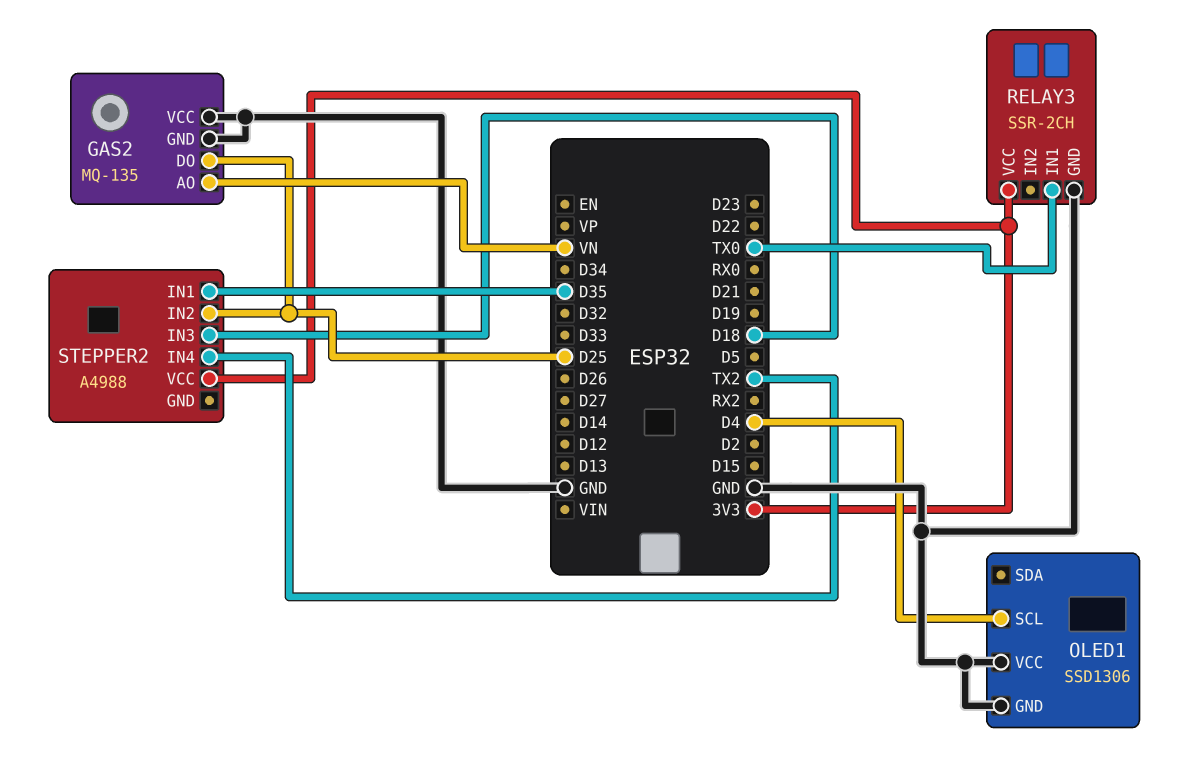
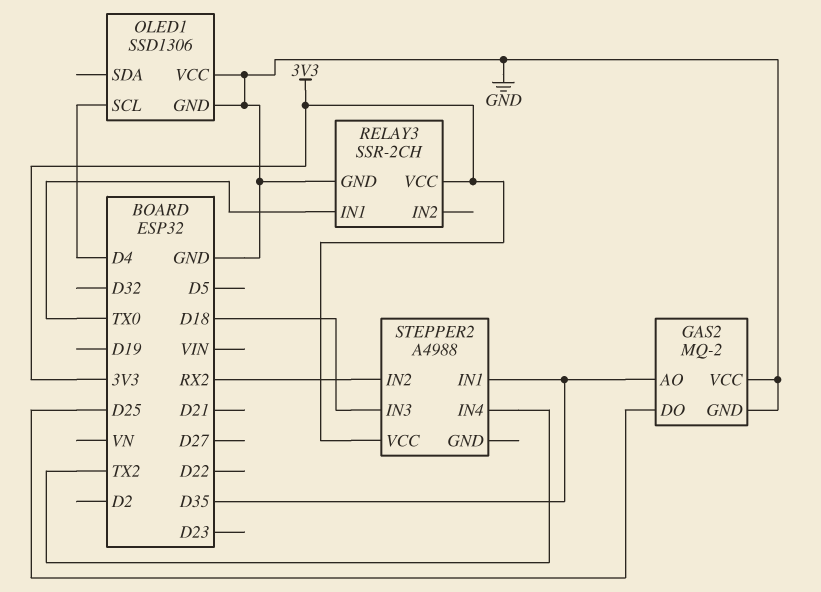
GAS2: MQ-135 -> MQ-2
GAS2 pin AO: VN -> D35
STEPPER2 pin IN2: D25 -> RX2

